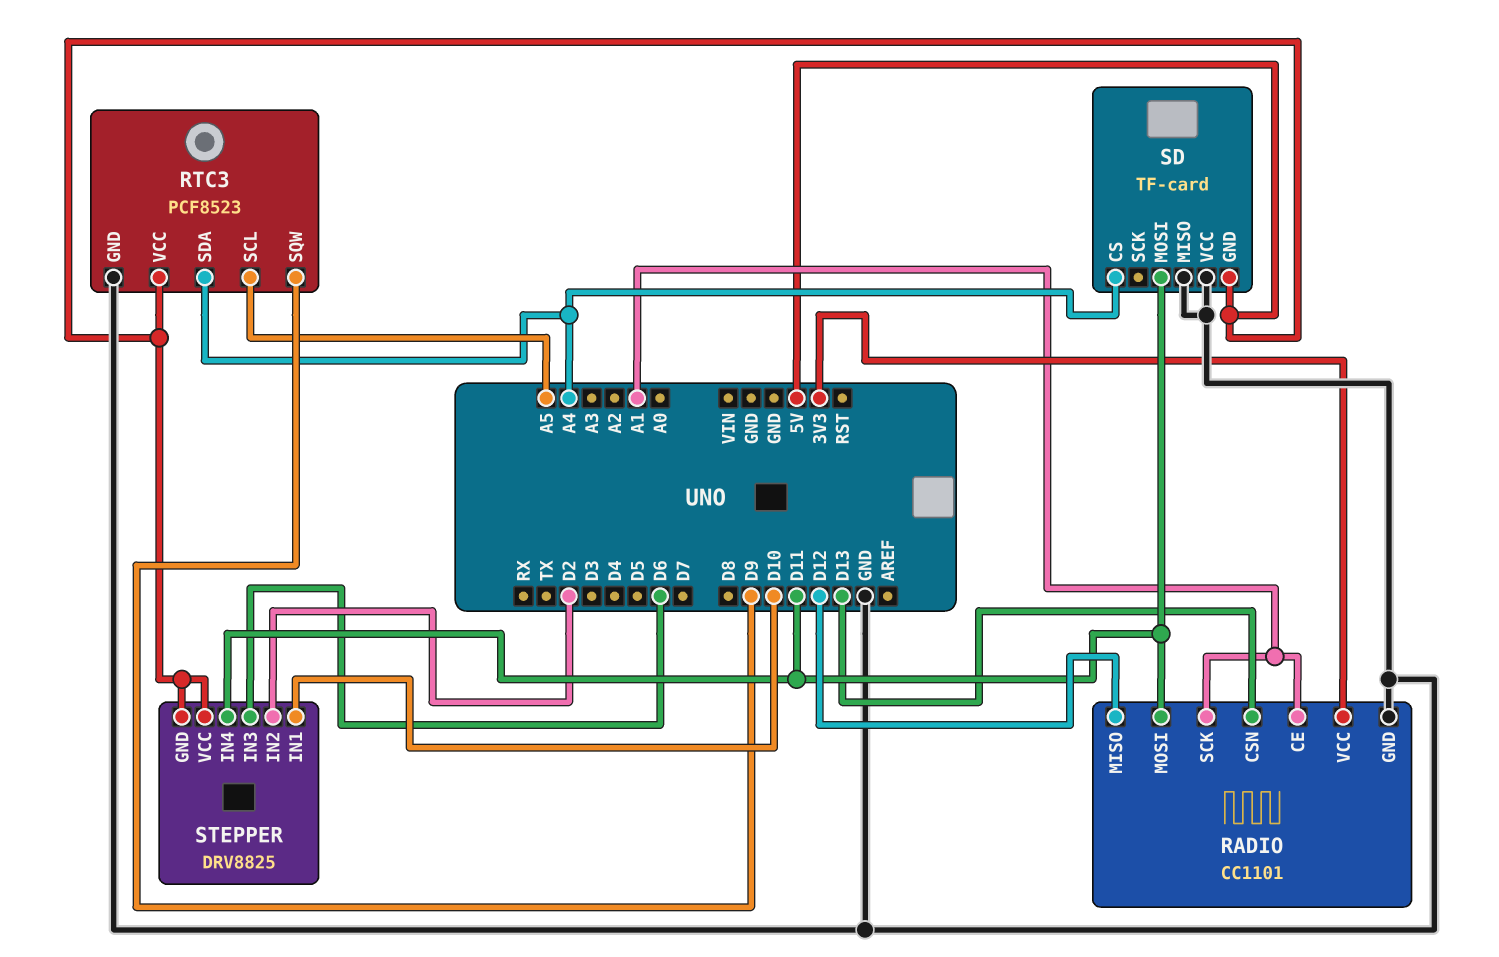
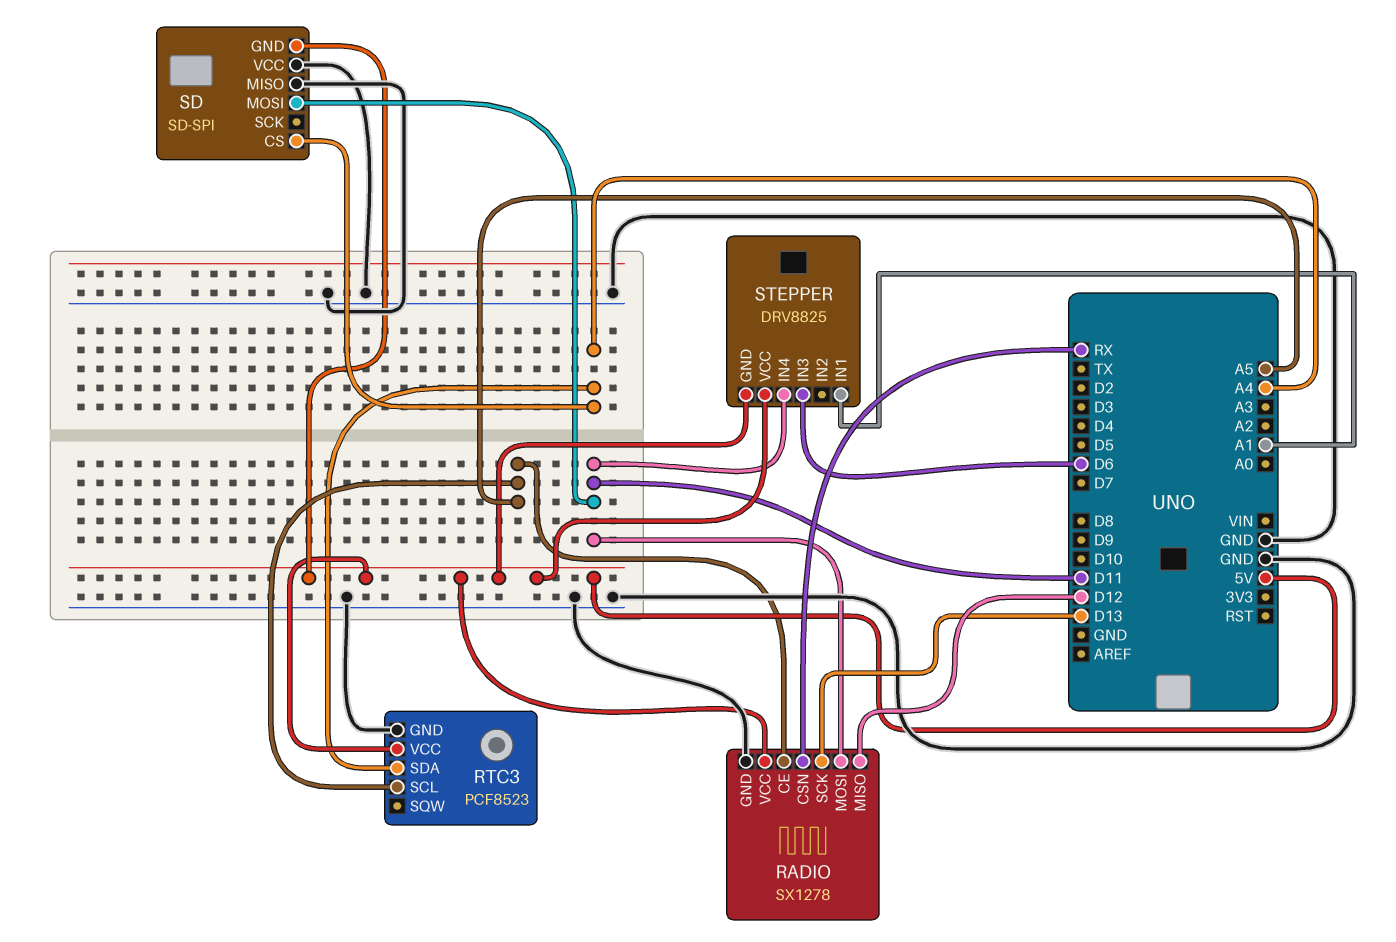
RADIO: CC1101 -> SX1278
RADIO pin CE: A1 -> A5
RADIO pin CSN: D13 -> RX
RADIO pin SCK: A1 -> D13
RADIO pin VCC: 3V3 -> 5V
RTC3 pin SQW: D9 -> none
SD: TF-card -> SD-SPI
STEPPER pin IN1: D10 -> A1
STEPPER pin IN2: D2 -> none

